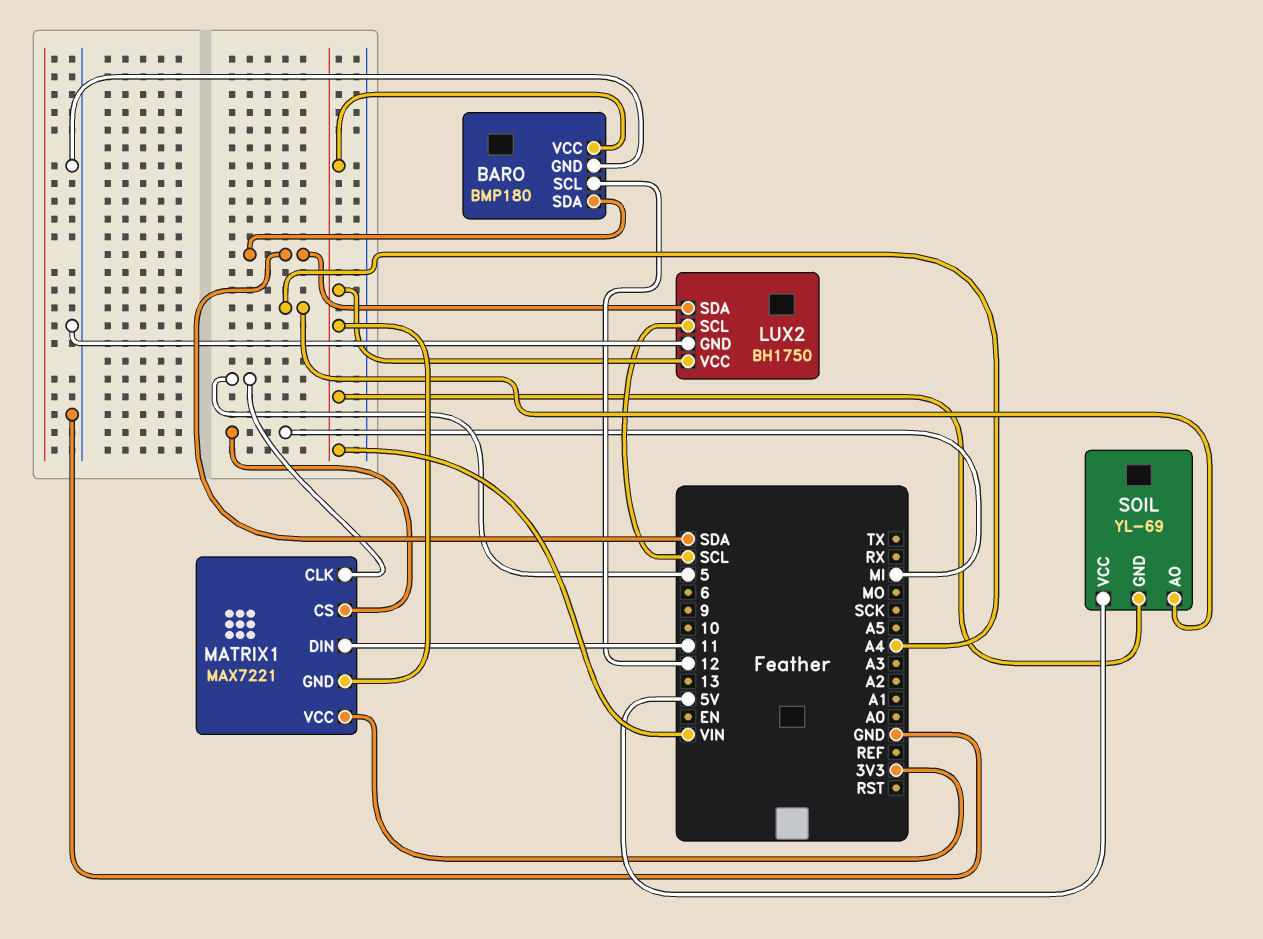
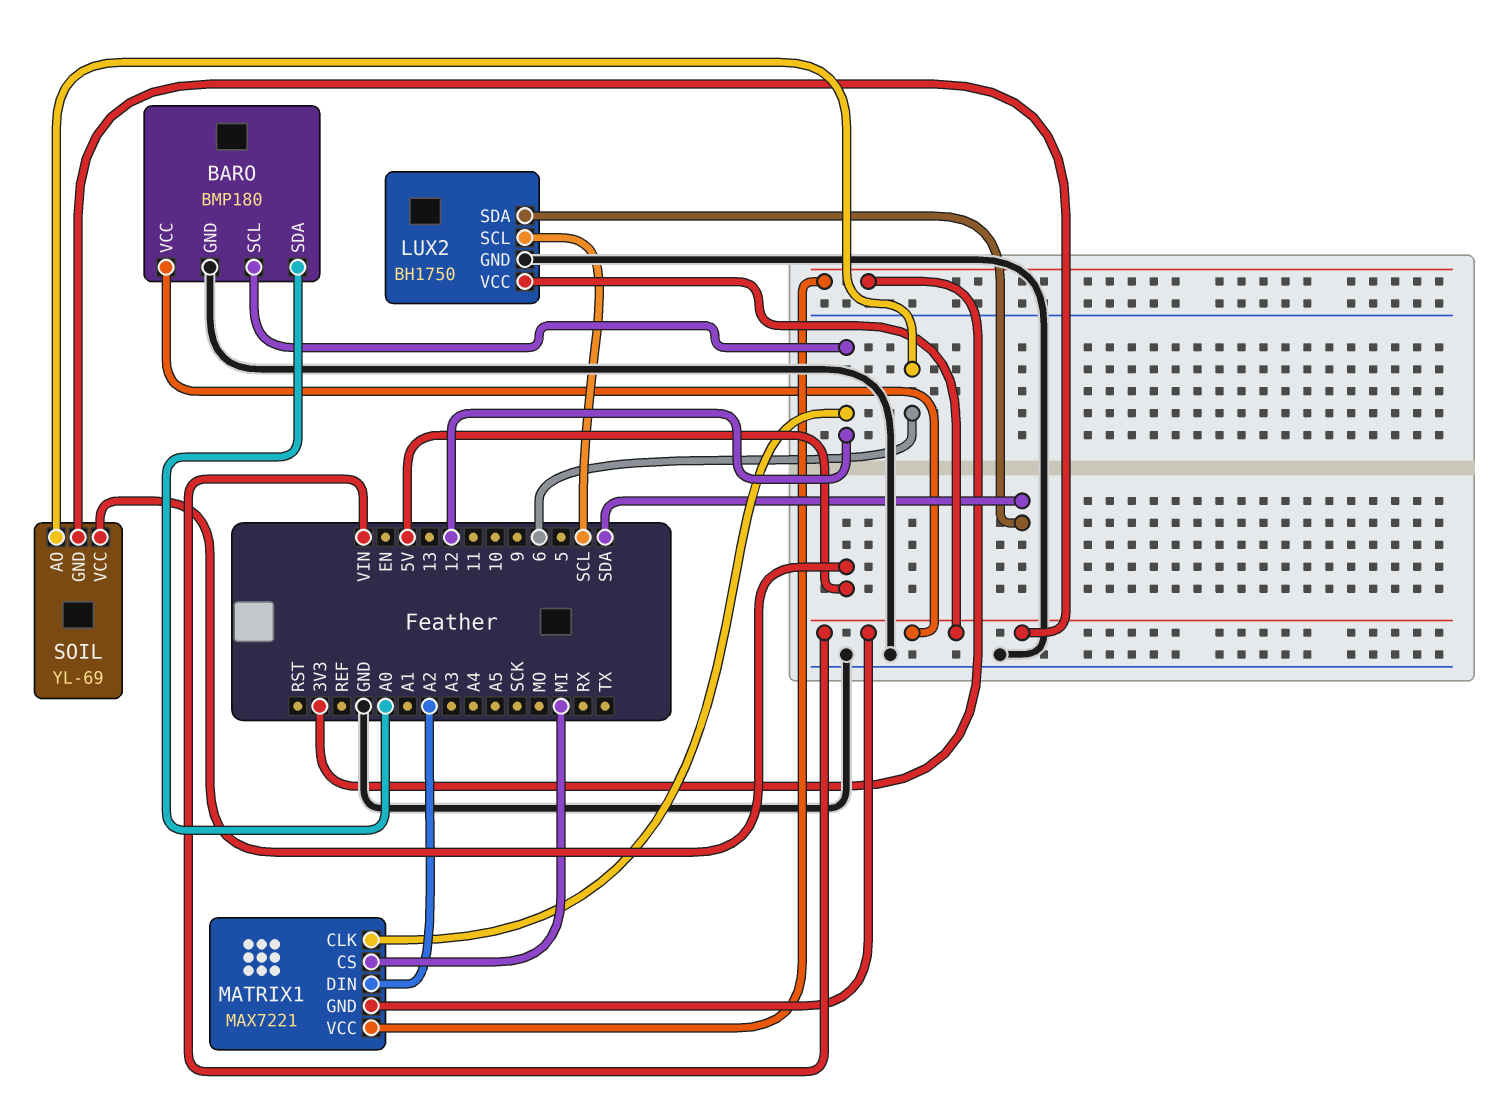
BARO pin SDA: SDA -> A0
MATRIX1 pin CLK: 5 -> 12
MATRIX1 pin DIN: 11 -> A2
SOIL pin AO: A4 -> 6

